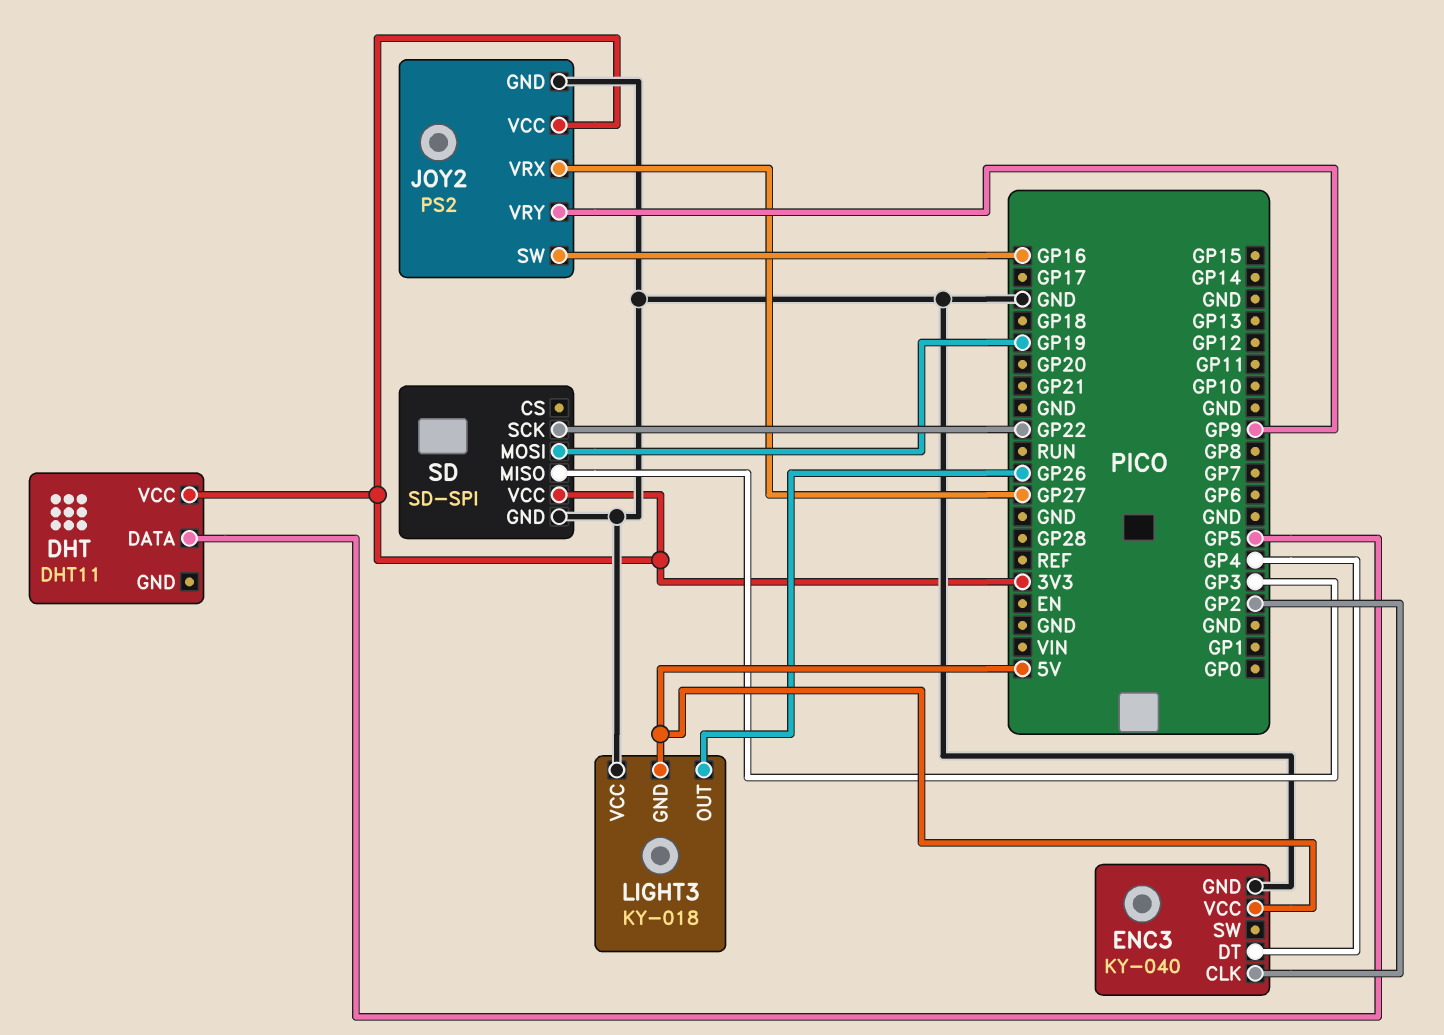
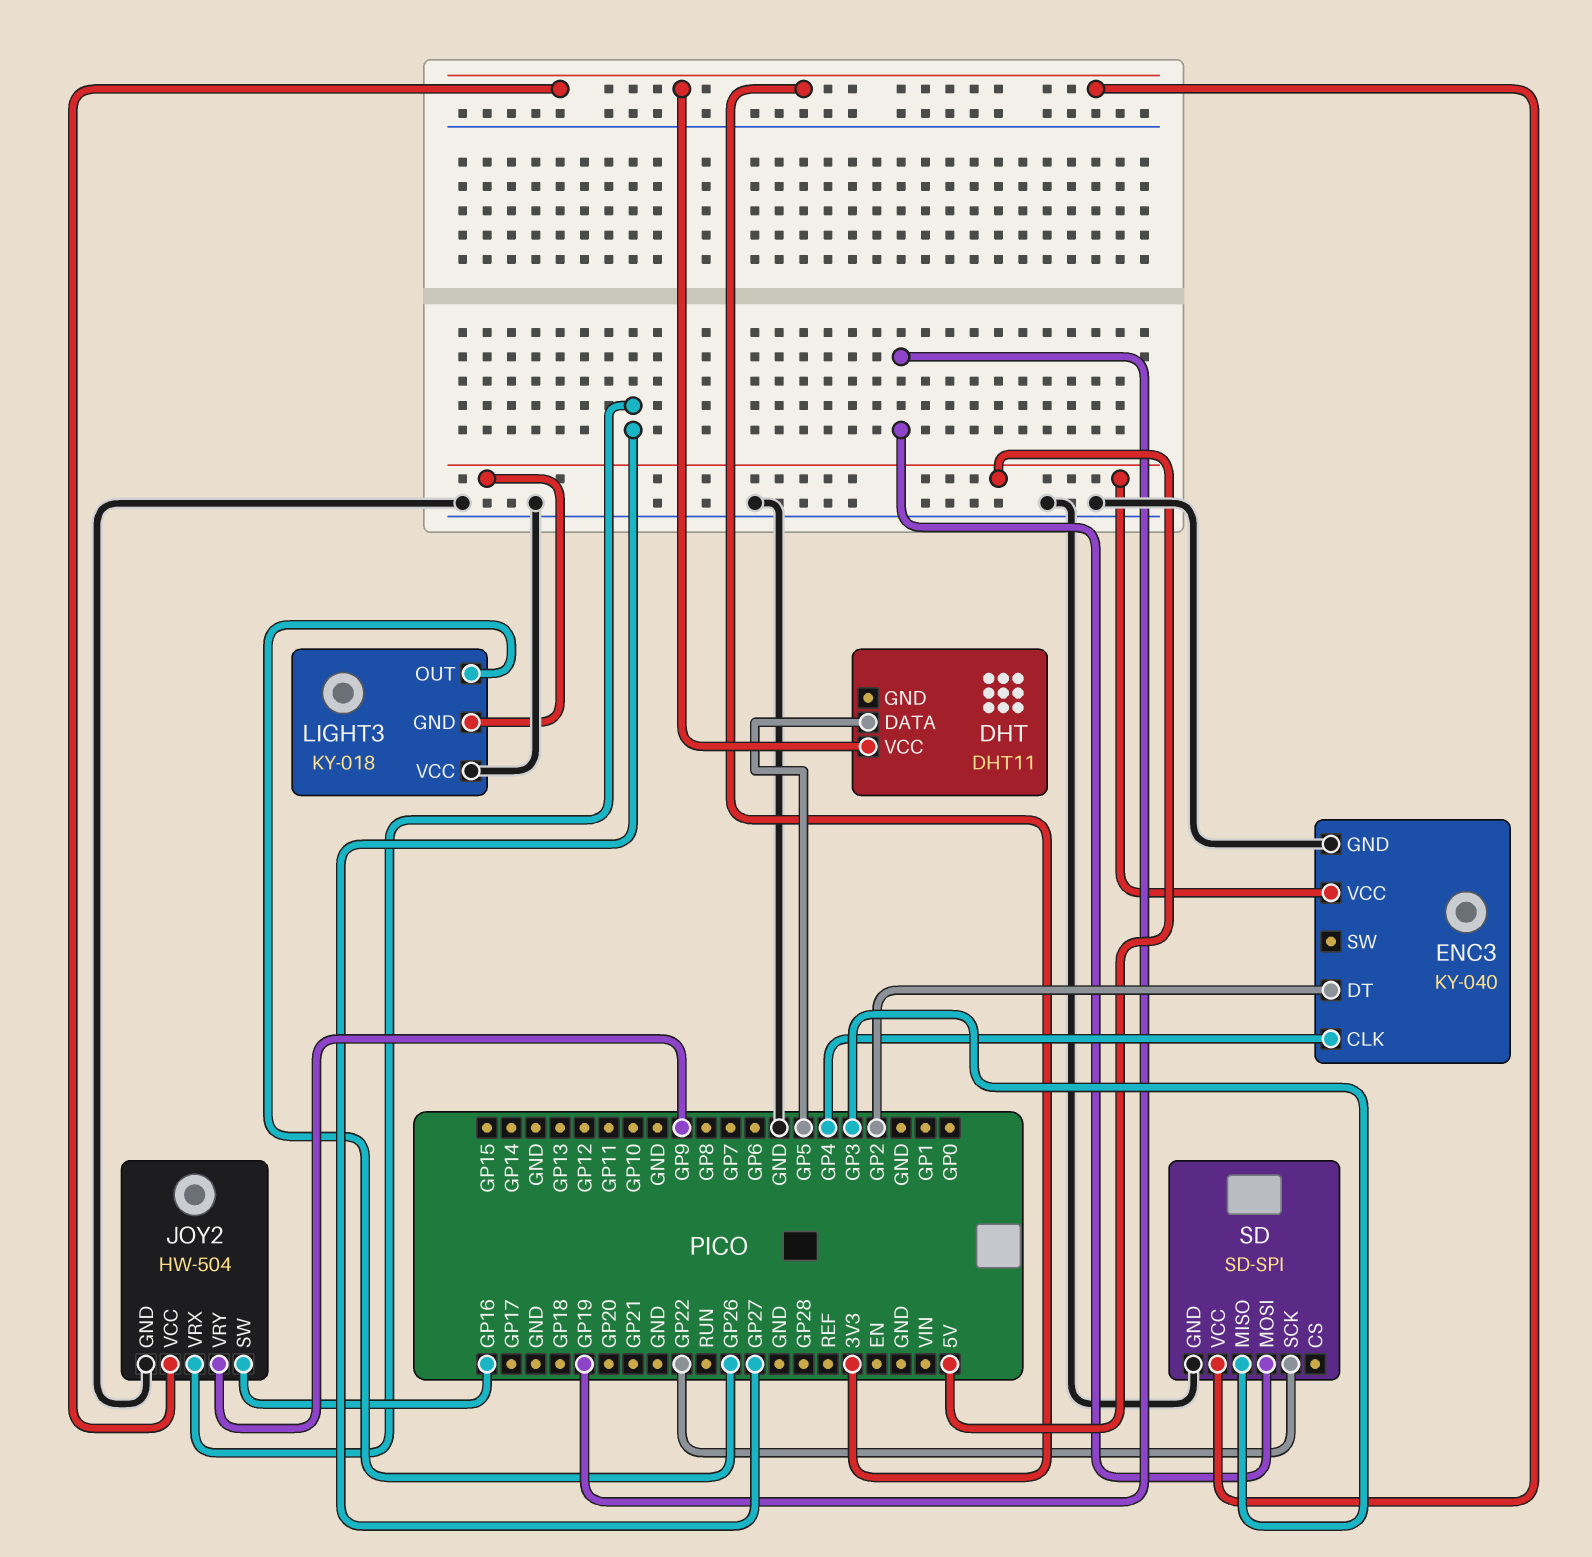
ENC3 pin CLK: GP2 -> GP4
ENC3 pin DT: GP4 -> GP2
JOY2: PS2 -> HW-504

